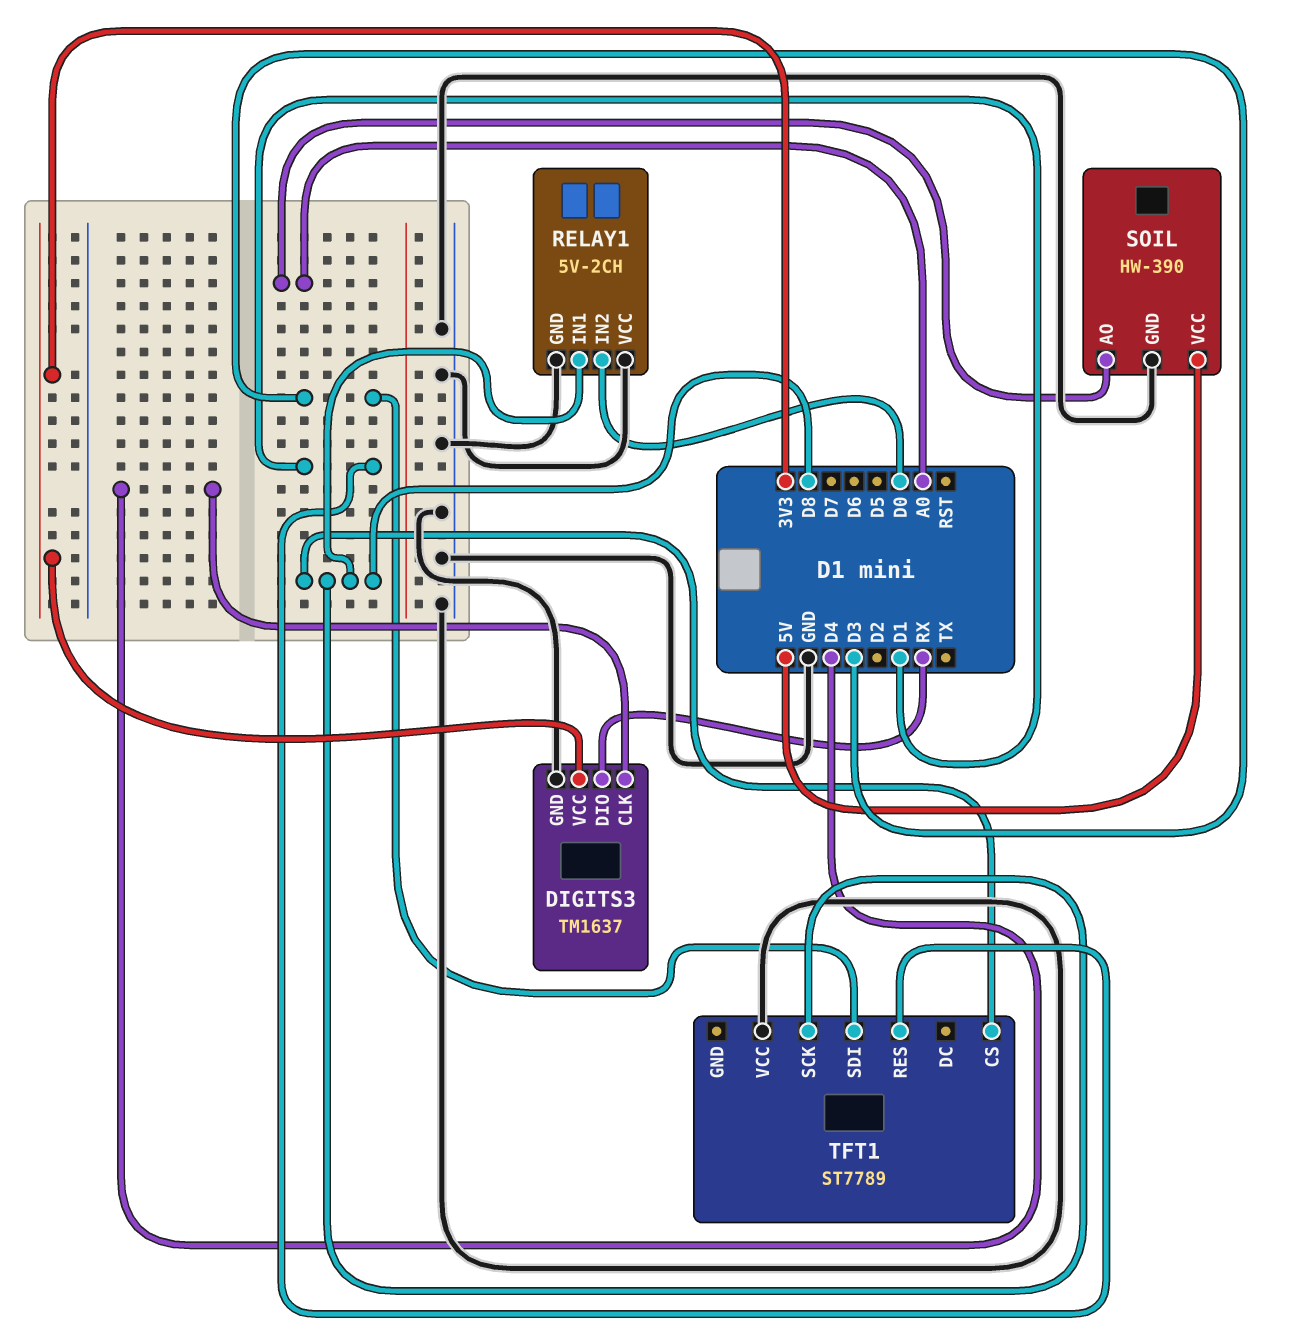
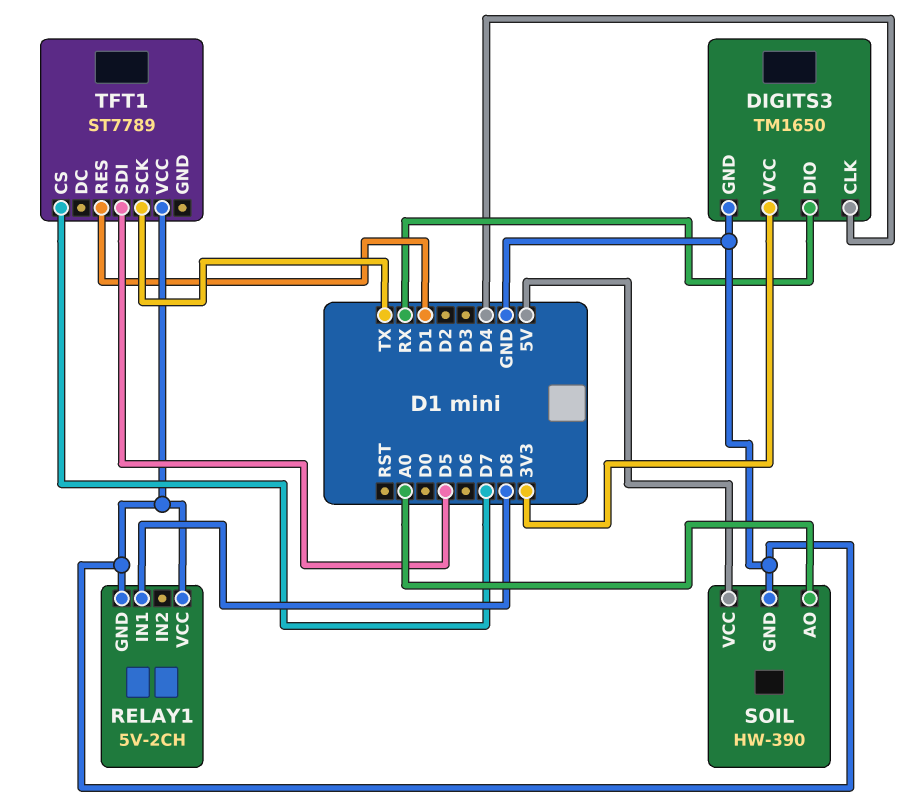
DIGITS3: TM1637 -> TM1650
RELAY1 pin IN2: D0 -> none
TFT1 pin CS: D8 -> D7
TFT1 pin SCK: D8 -> TX
TFT1 pin SDI: D3 -> D5

